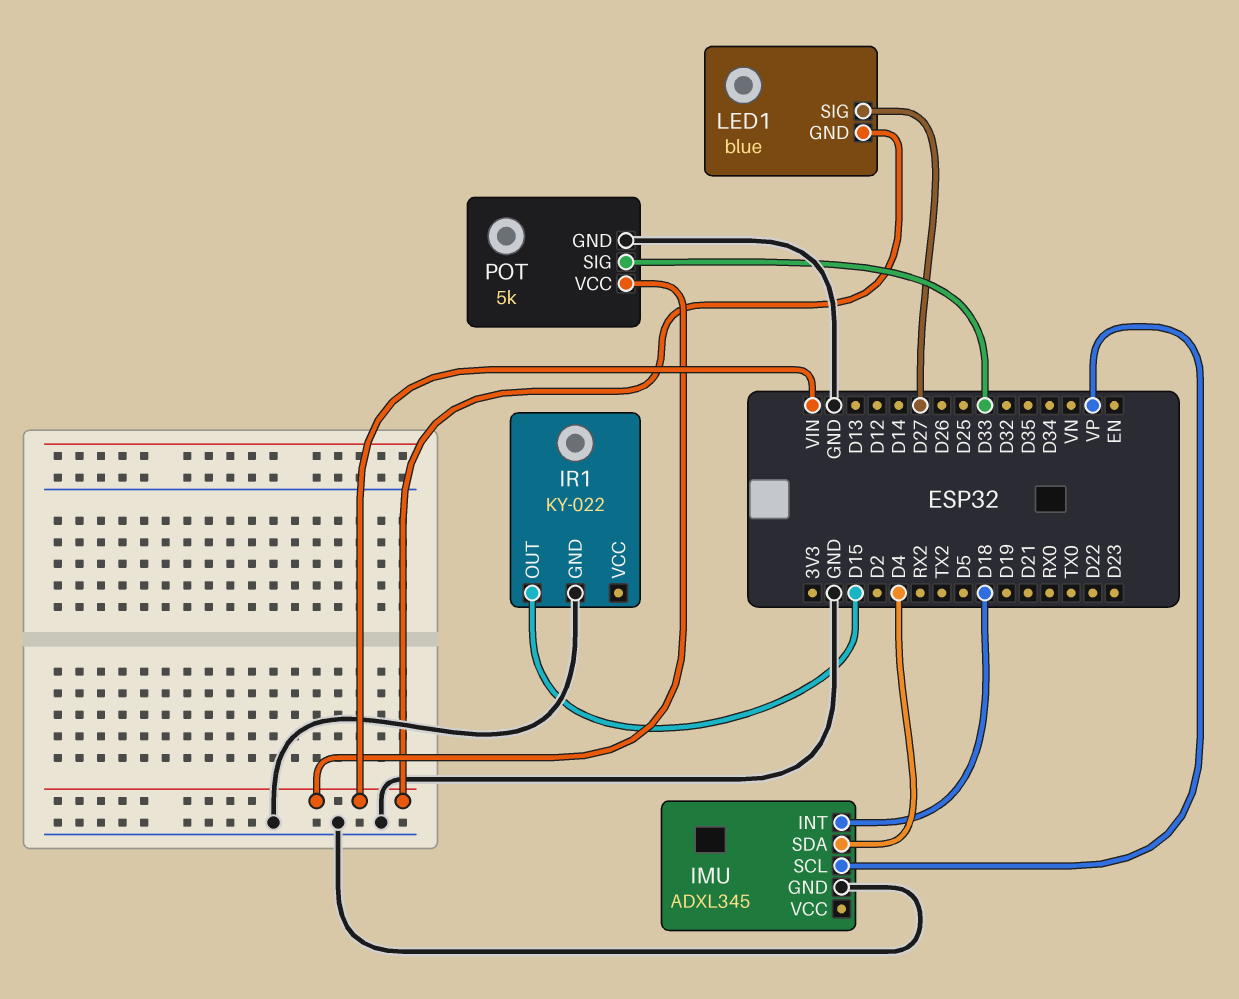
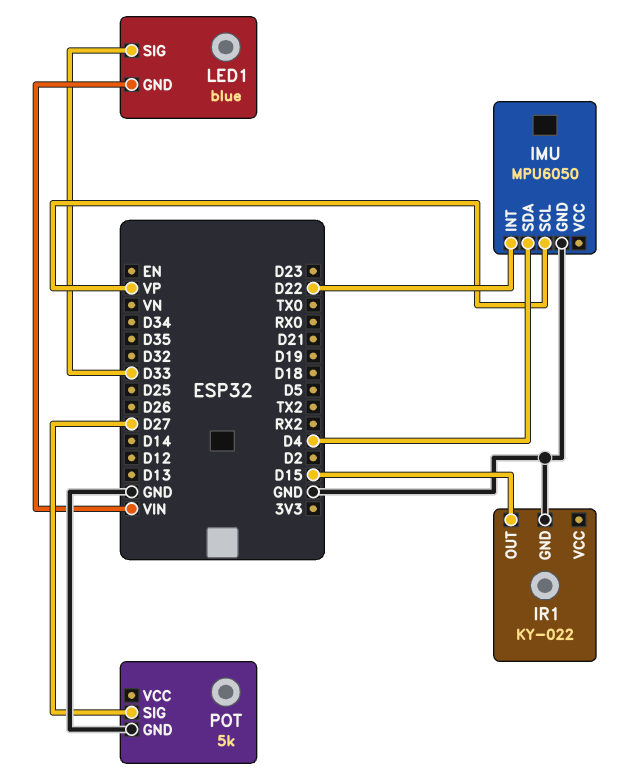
IMU: ADXL345 -> MPU6050
IMU pin INT: D18 -> D22
LED1 pin SIG: D27 -> D33
POT pin SIG: D33 -> D27
POT pin VCC: VIN -> none

